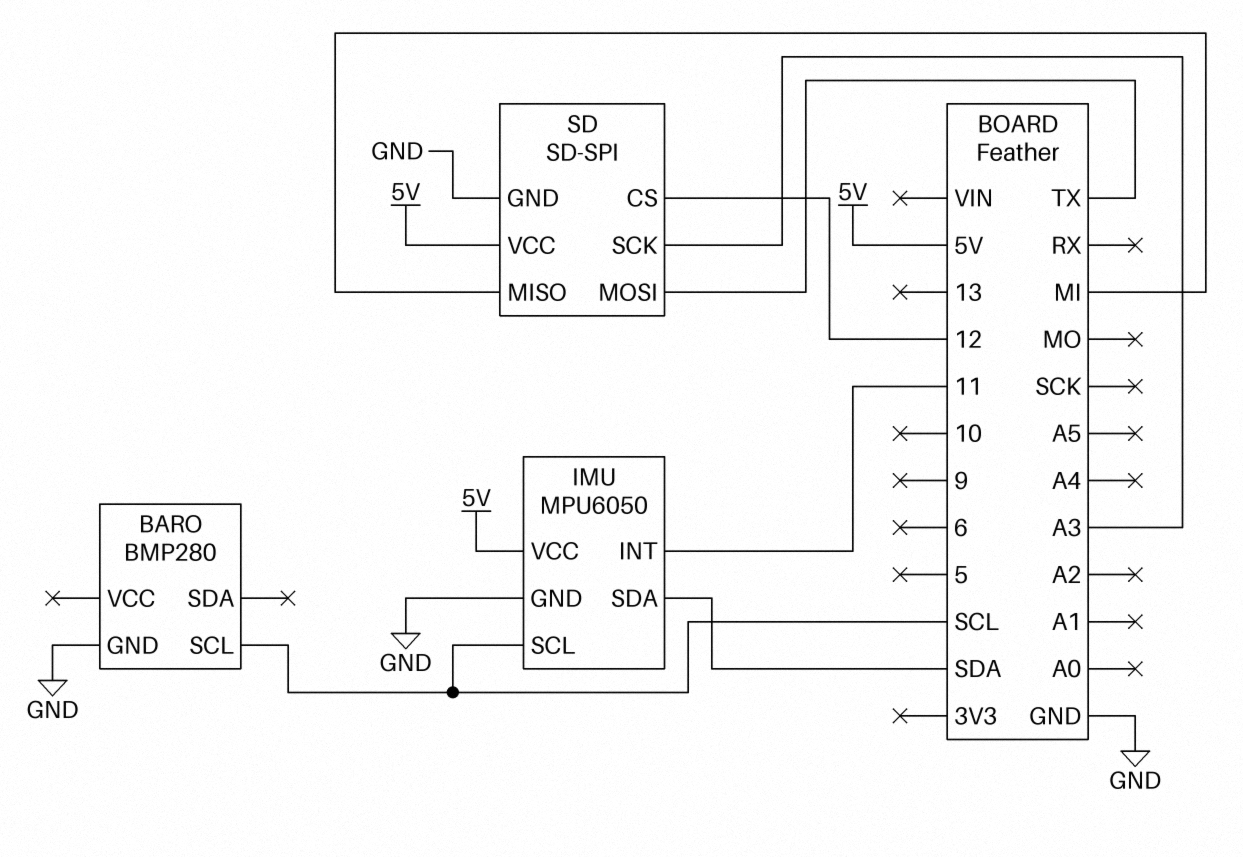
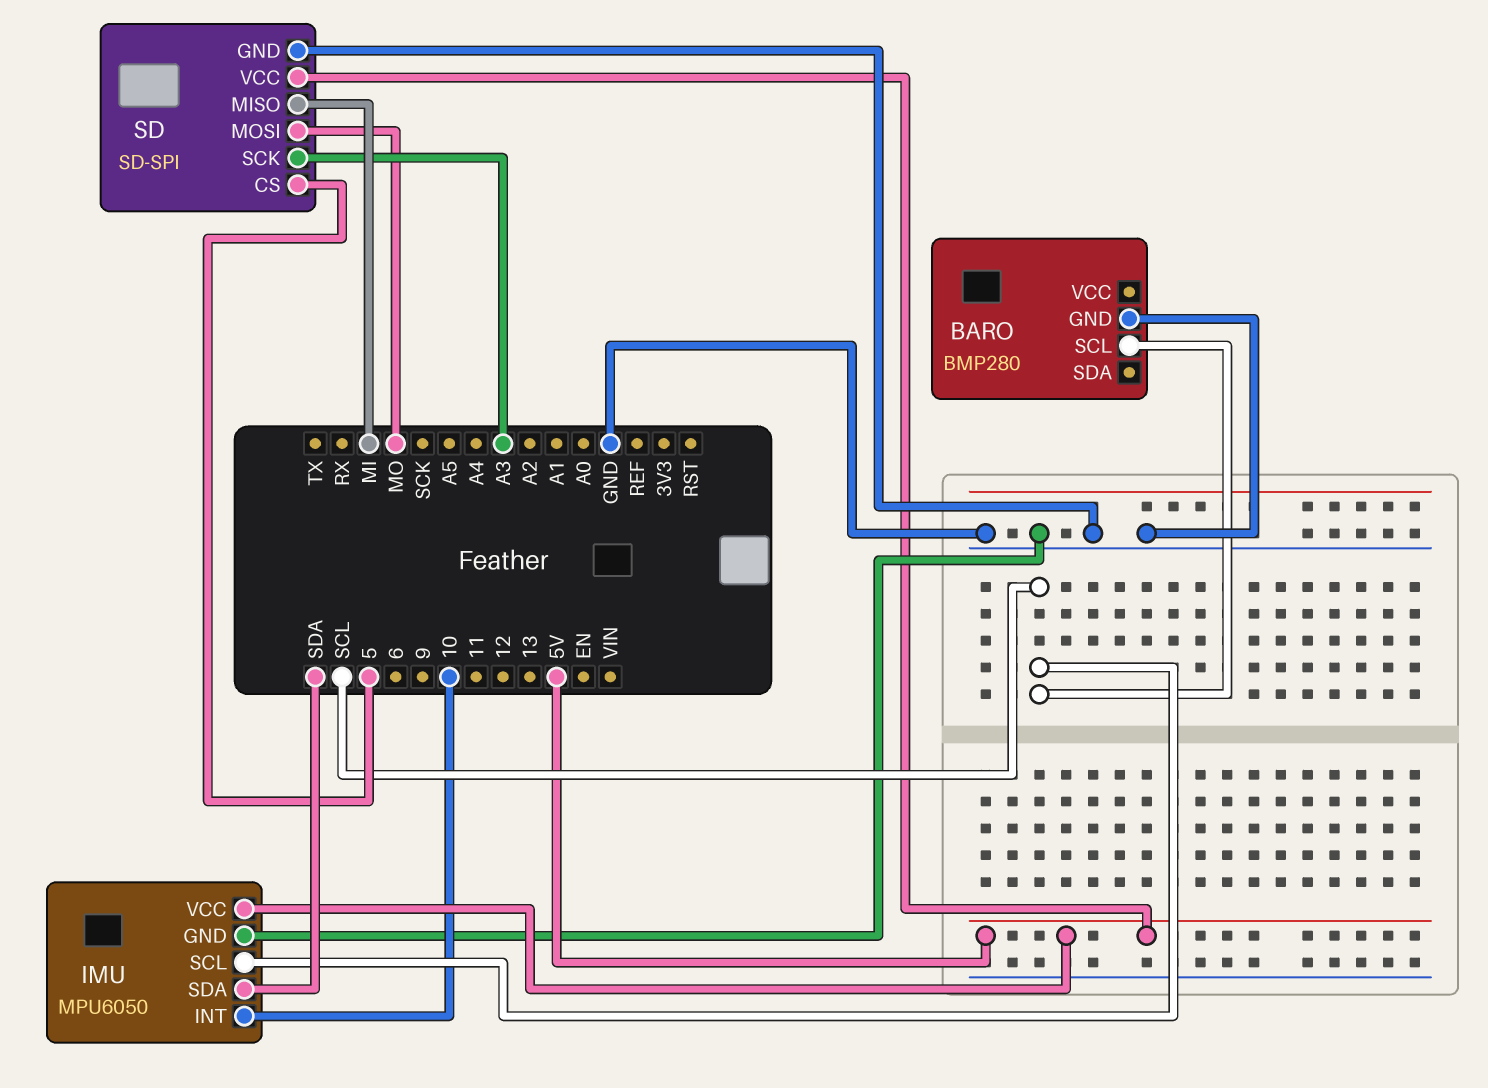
IMU pin INT: 11 -> 10
SD pin CS: 12 -> 5
SD pin MOSI: TX -> MO

